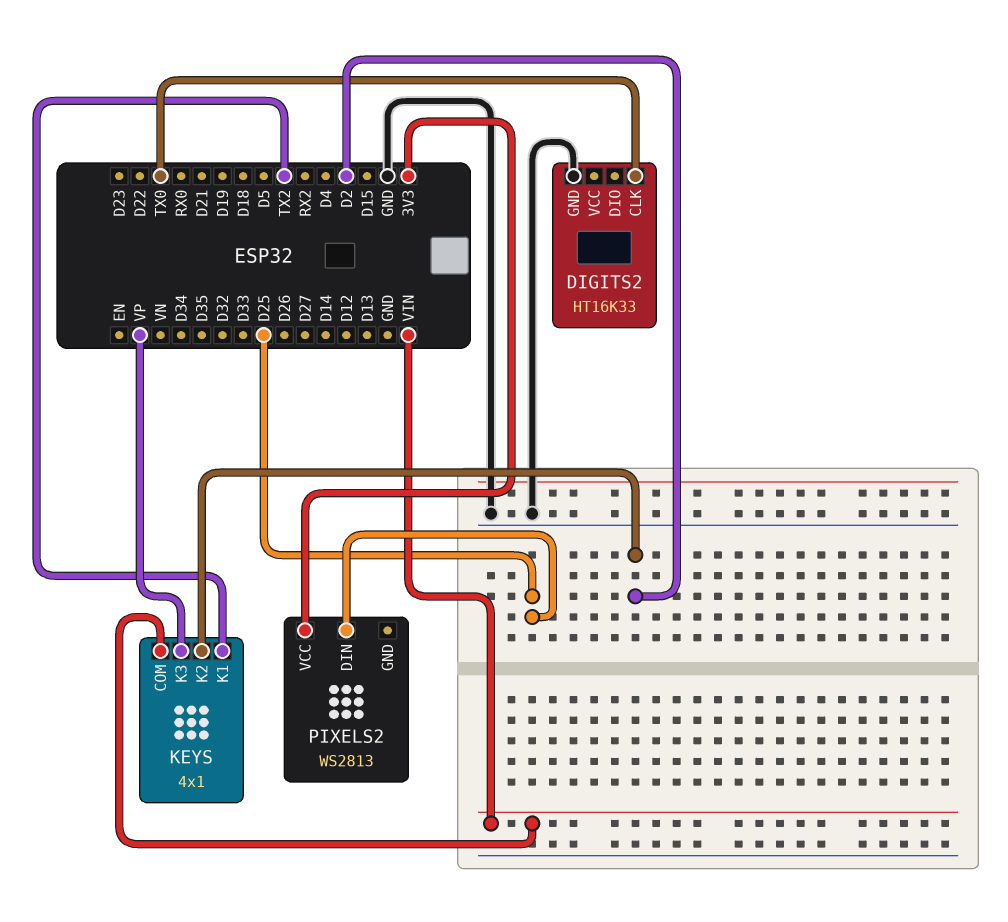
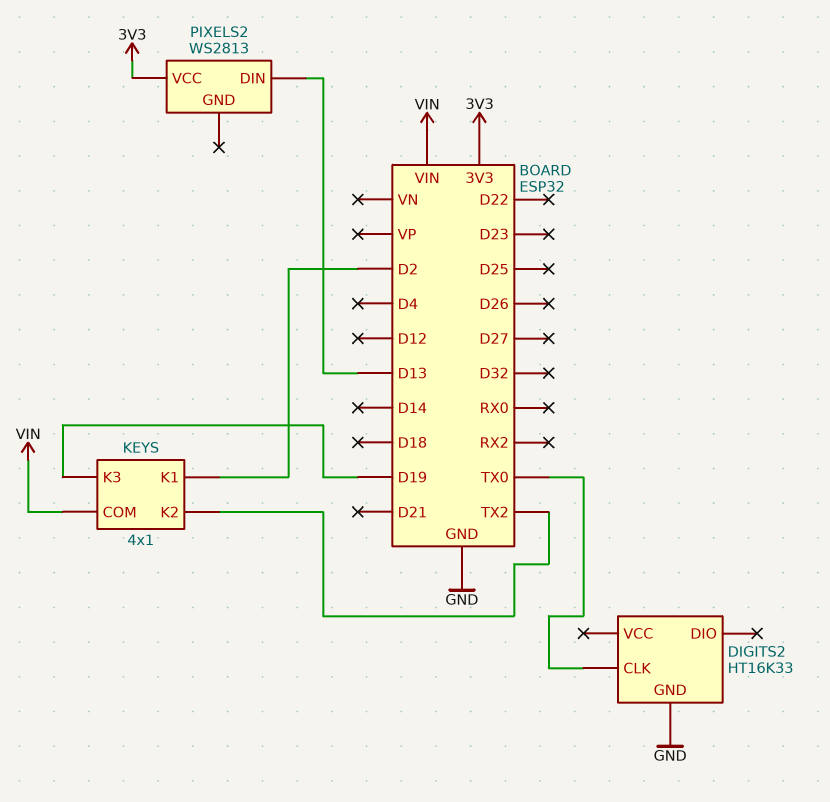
KEYS pin K1: TX2 -> D2
KEYS pin K2: D2 -> TX2
KEYS pin K3: VP -> D19
PIXELS2 pin DIN: D25 -> D13

